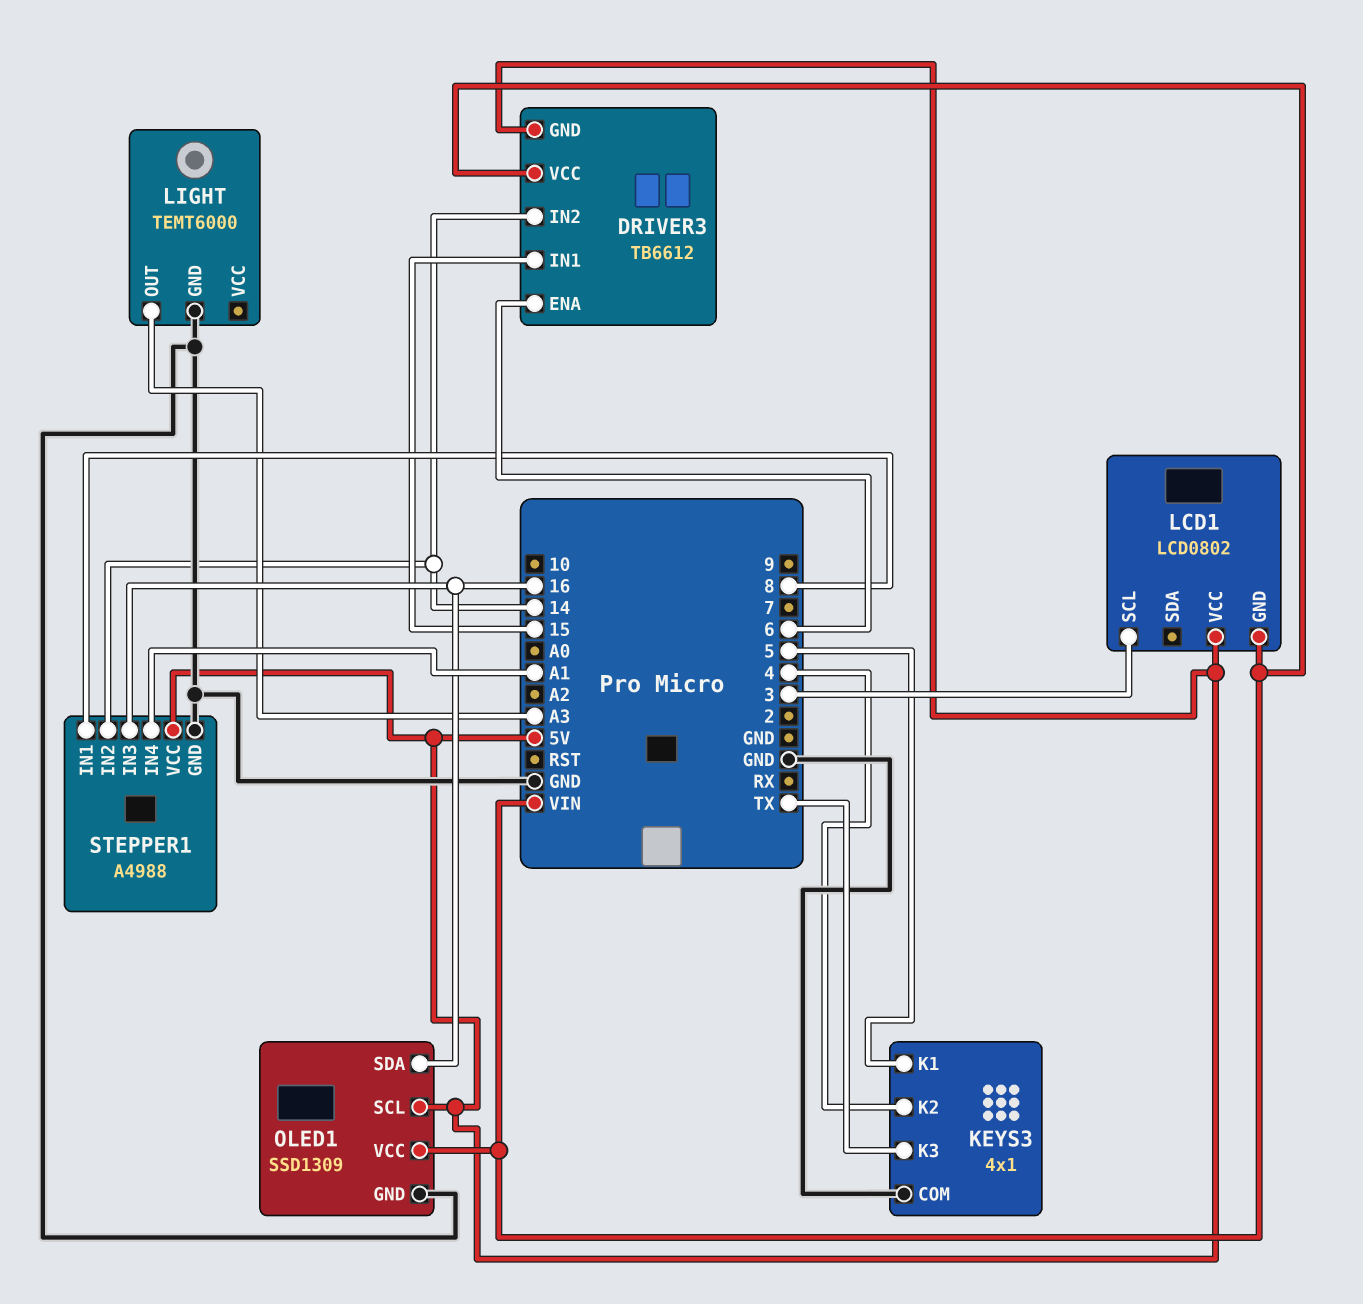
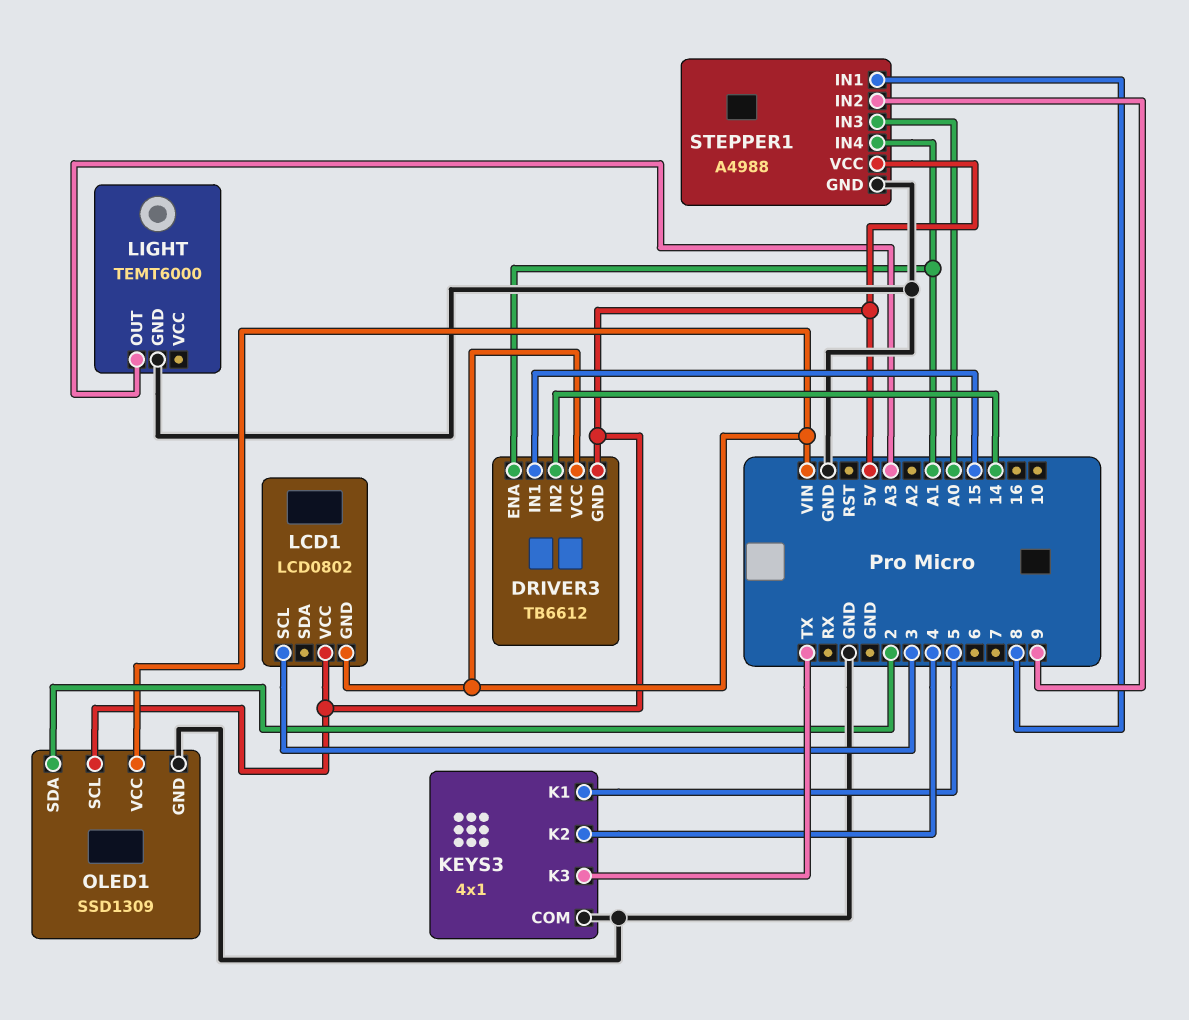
DRIVER3 pin ENA: 6 -> A1
OLED1 pin SDA: 16 -> 2
STEPPER1 pin IN2: 14 -> 9
STEPPER1 pin IN3: 16 -> A0

